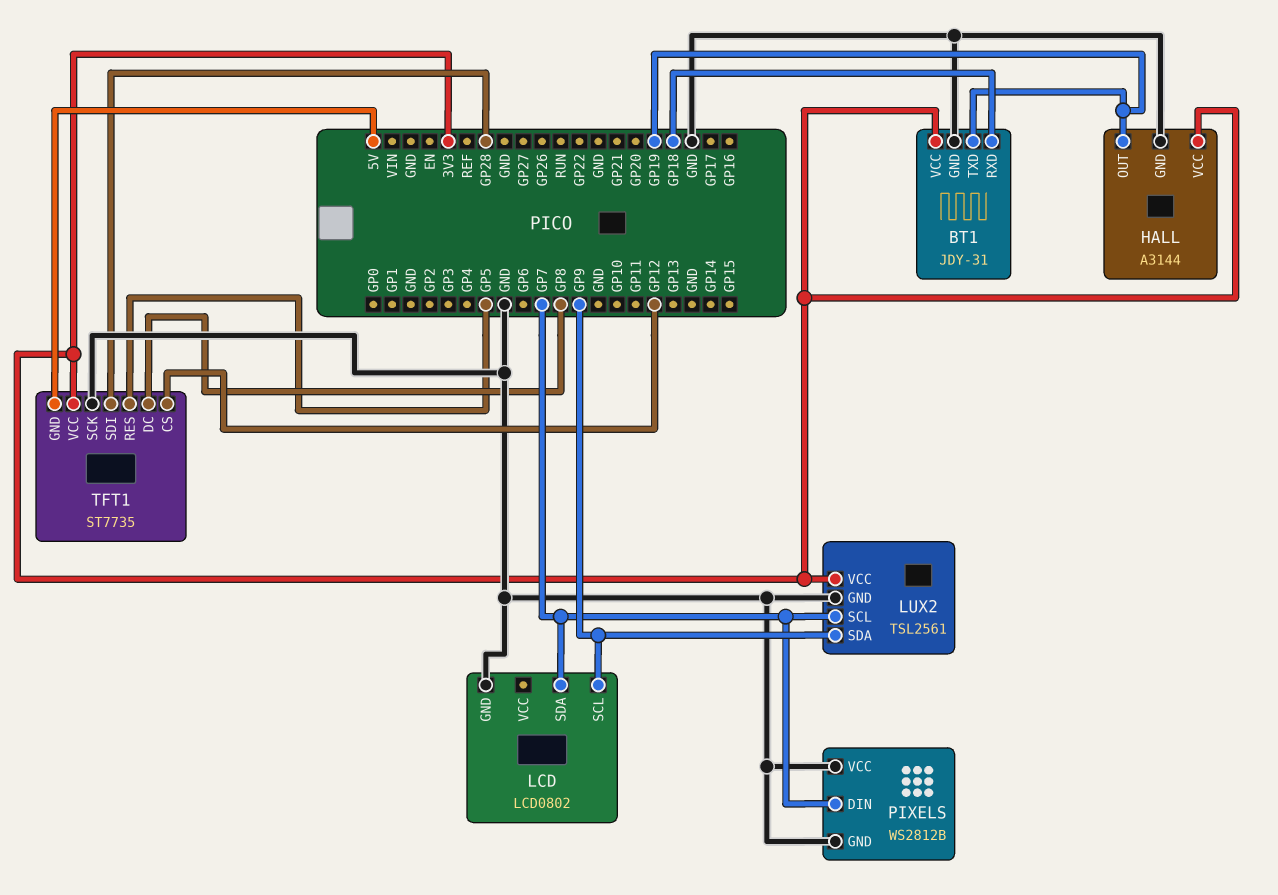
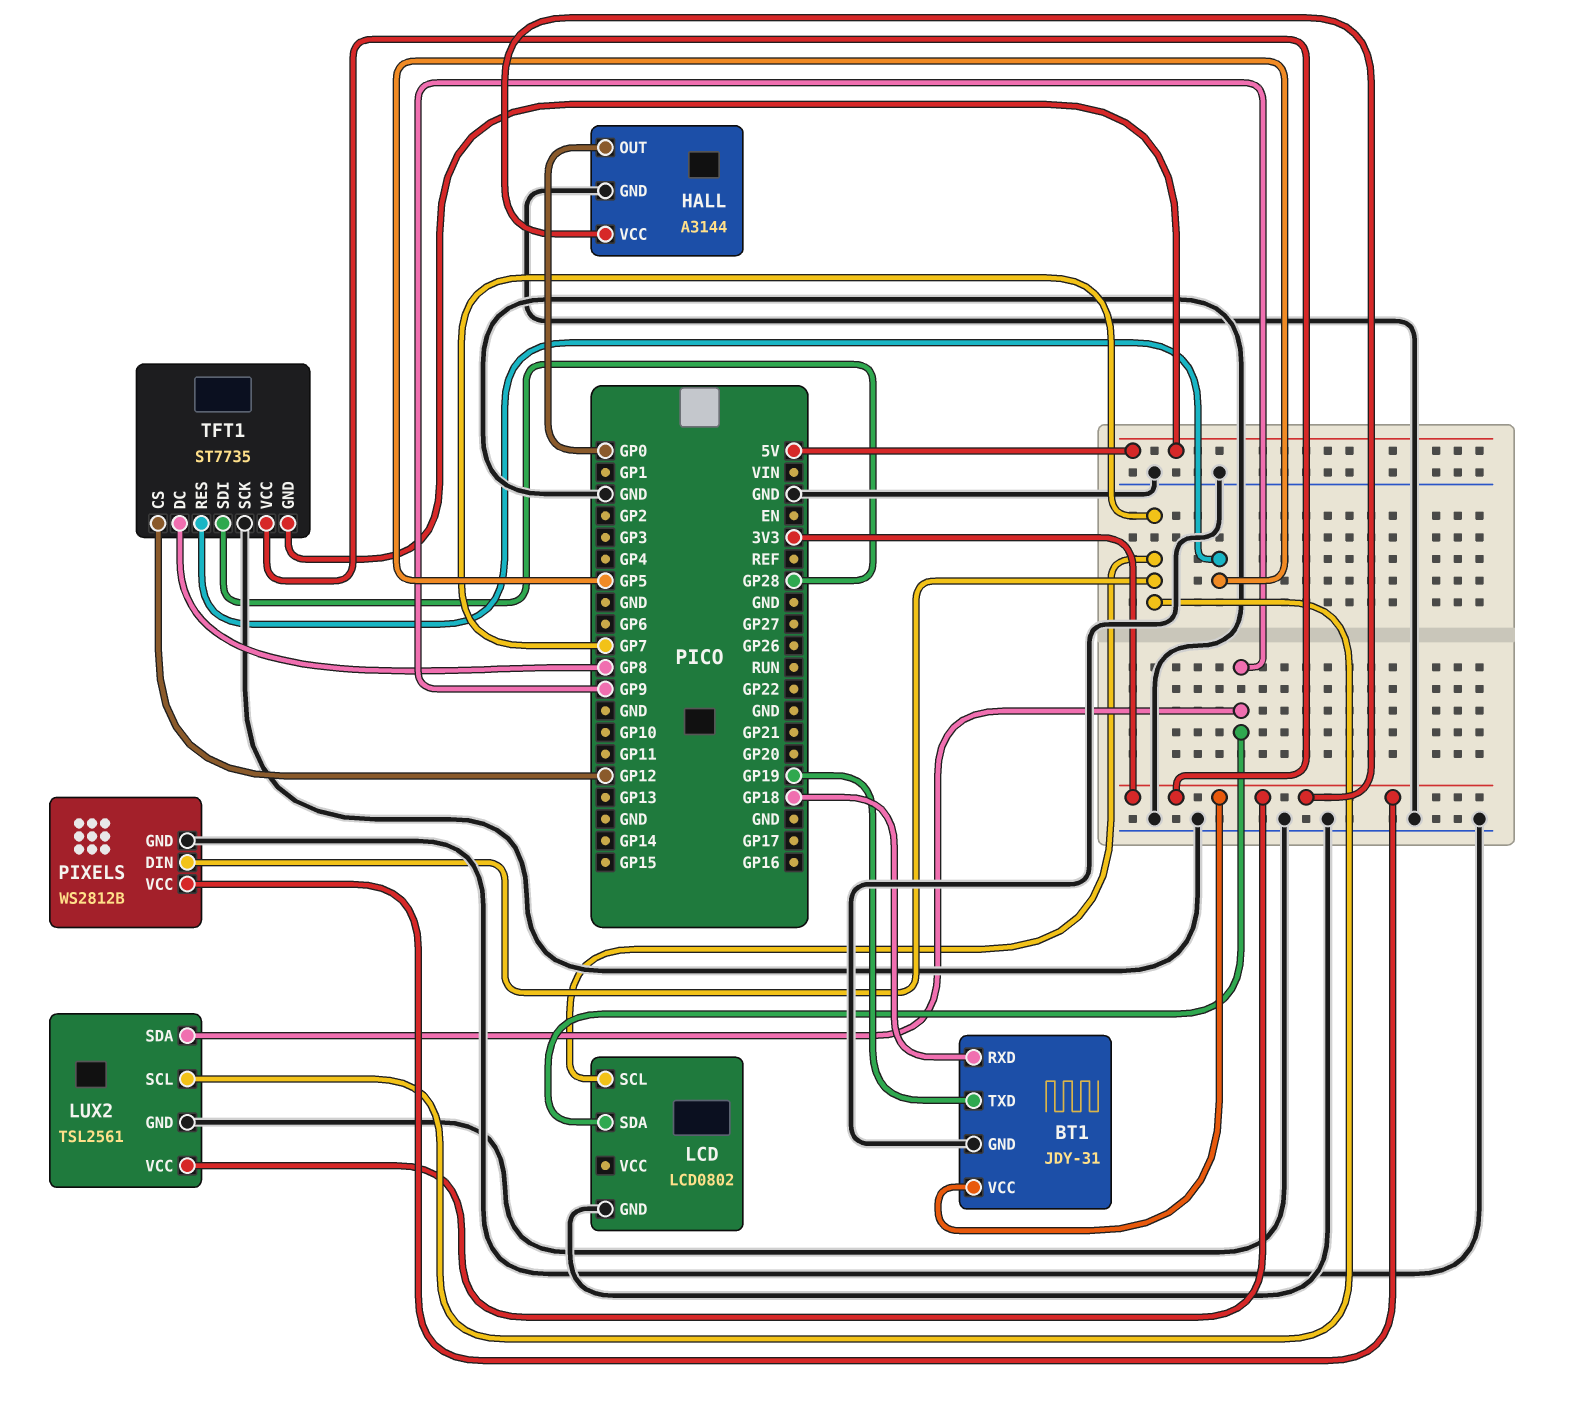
HALL pin OUT: GP19 -> GP0
LCD pin SCL: GP9 -> GP7
LCD pin SDA: GP7 -> GP9
PIXELS pin VCC: GND -> 3V3

